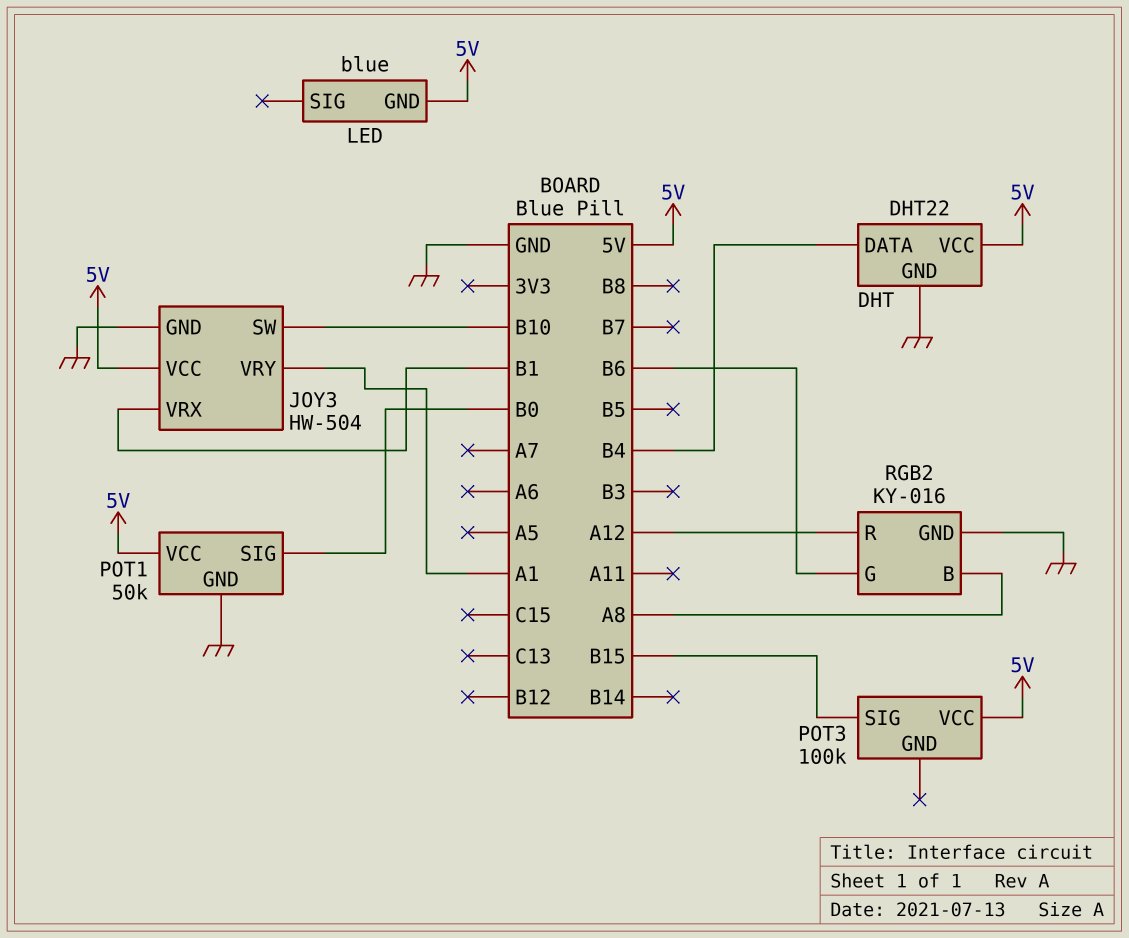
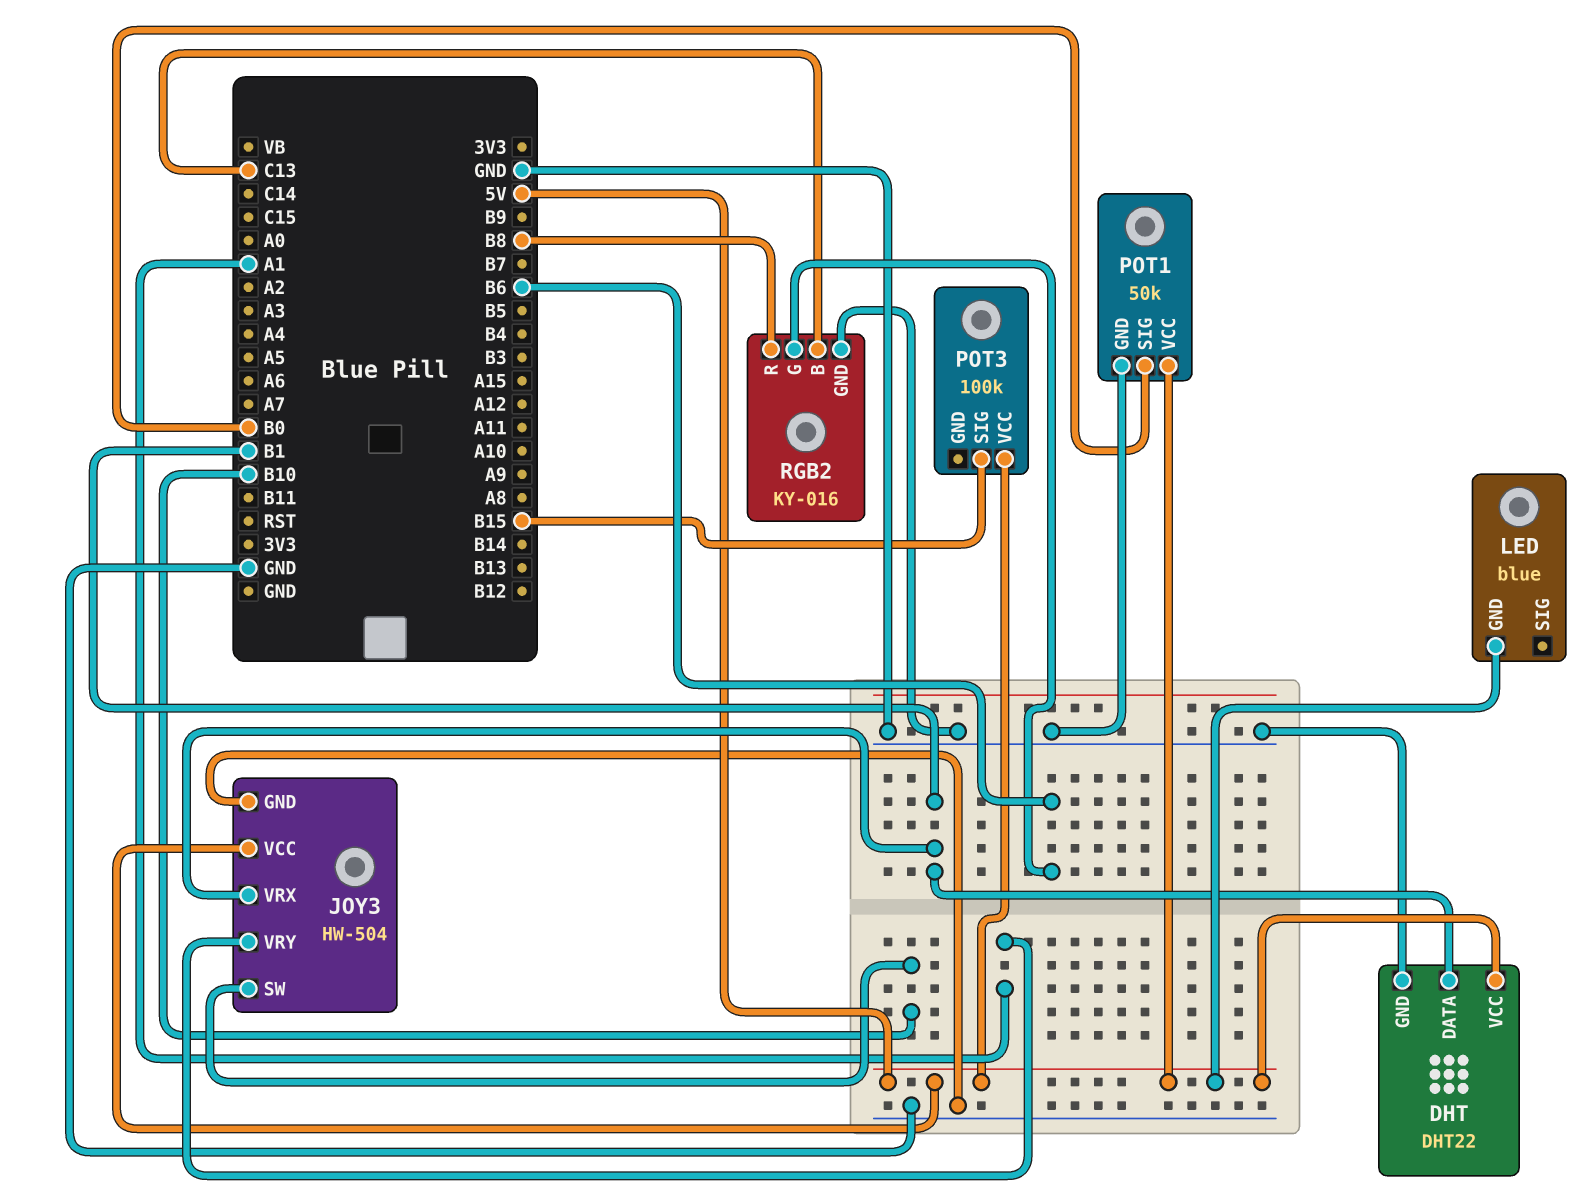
DHT pin DATA: B4 -> B1
RGB2 pin B: A8 -> C13
RGB2 pin R: A12 -> B8

